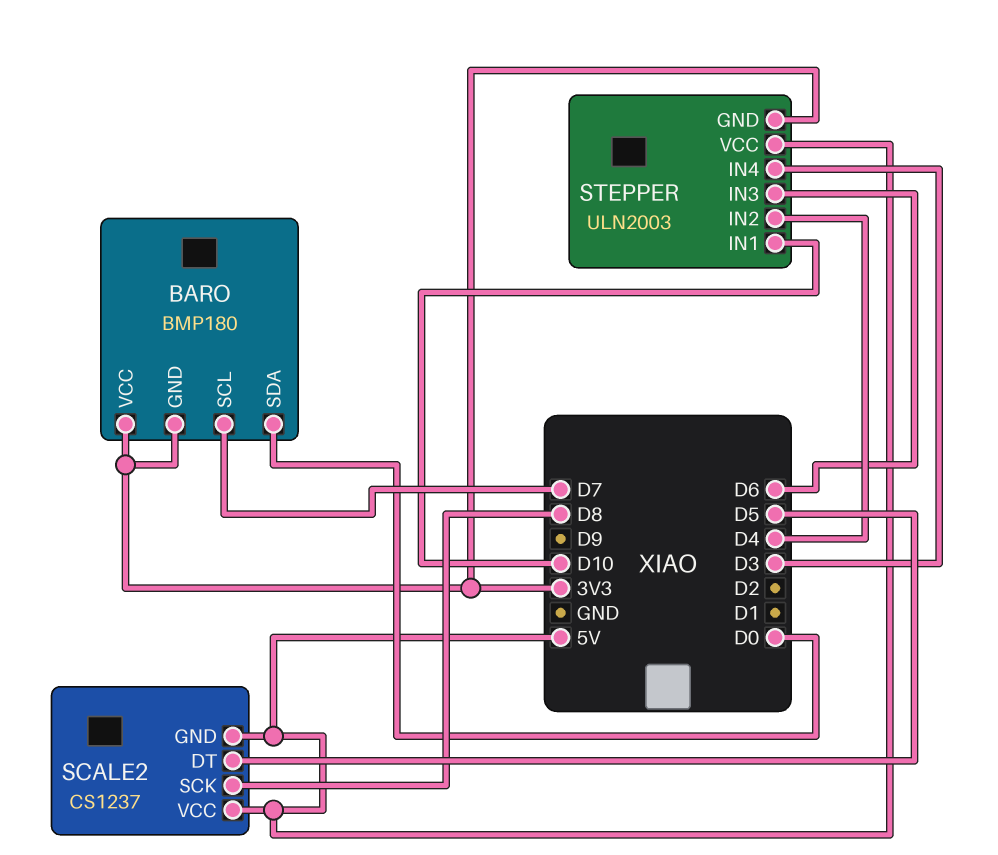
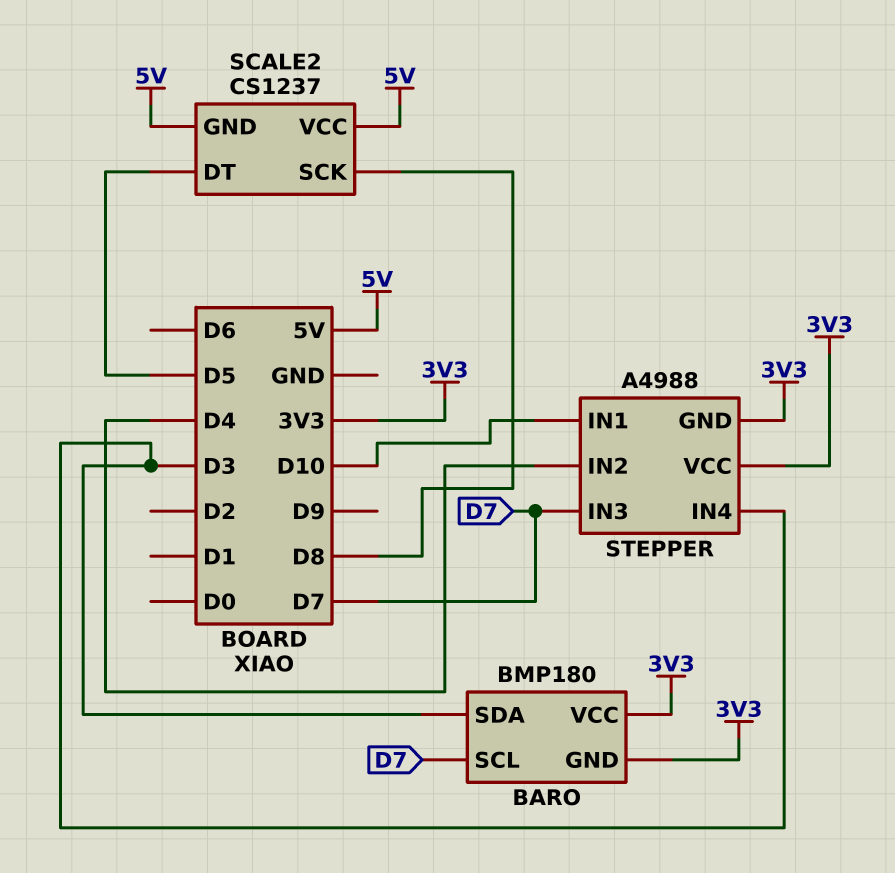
BARO pin SDA: D0 -> D3
STEPPER: ULN2003 -> A4988
STEPPER pin IN3: D6 -> D7
STEPPER pin VCC: 5V -> 3V3

